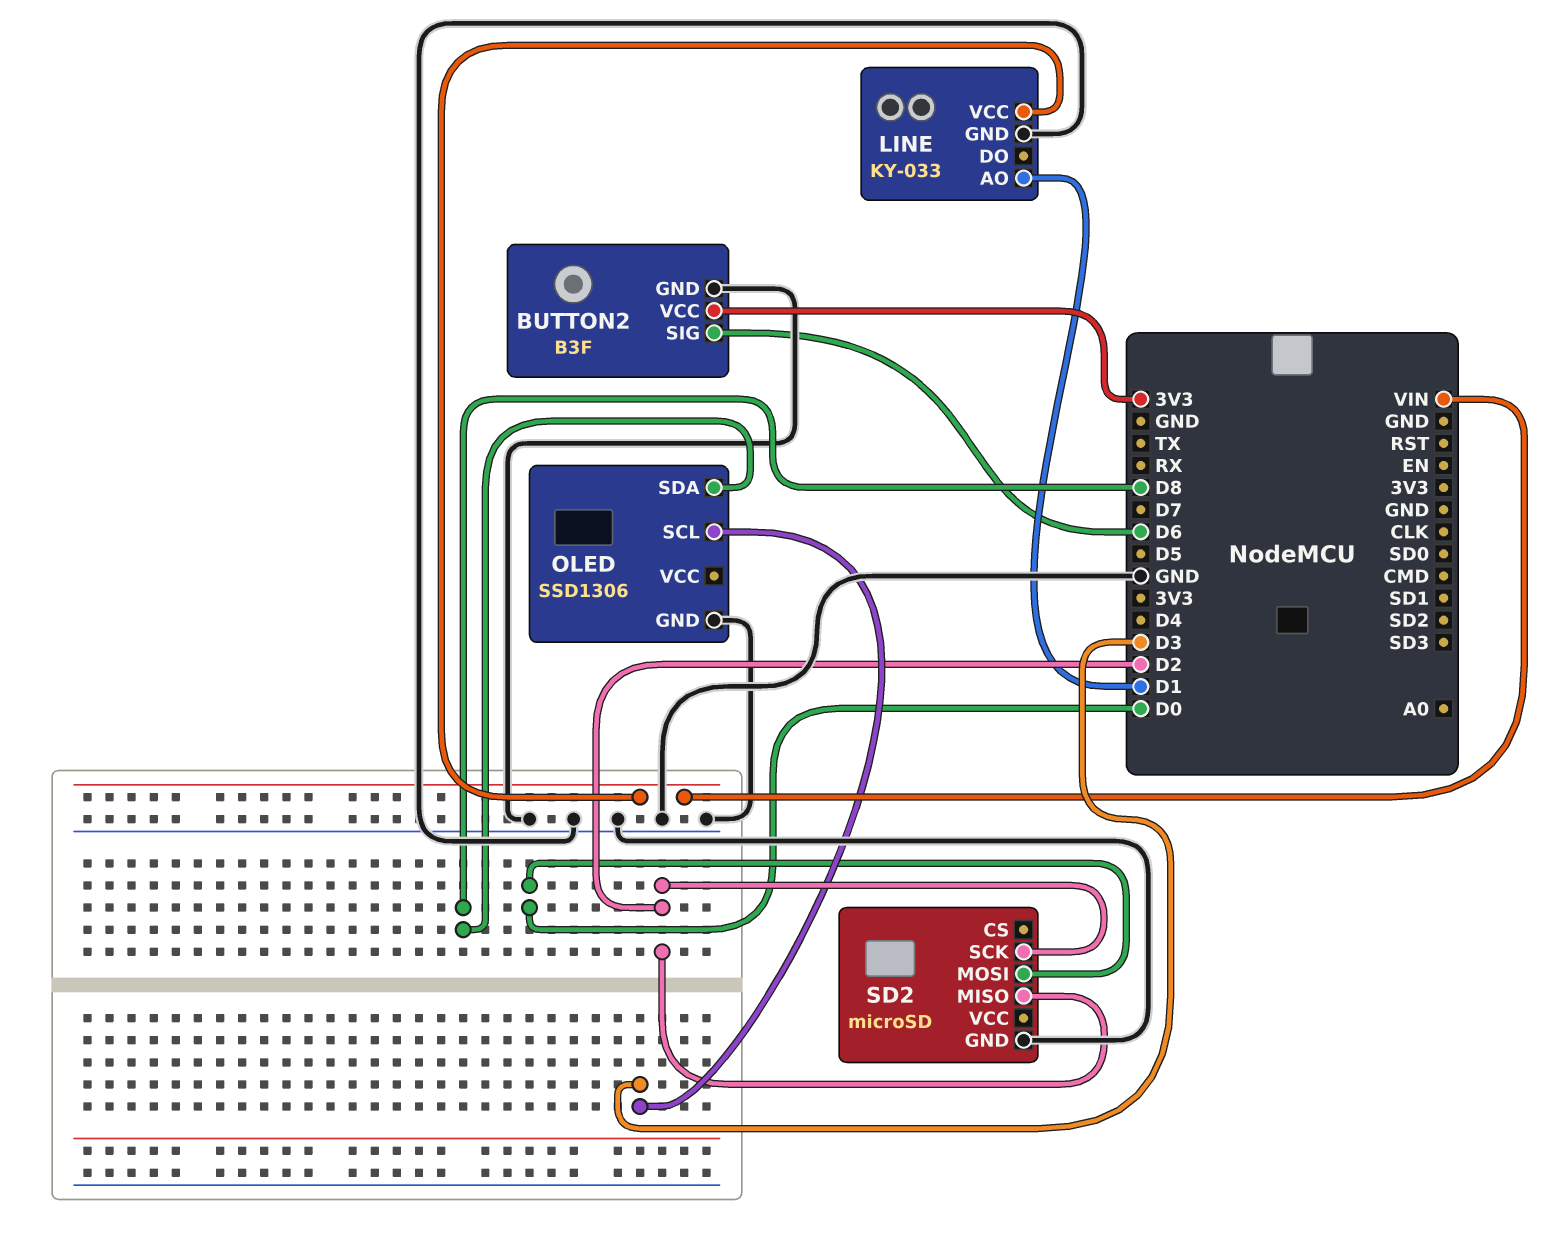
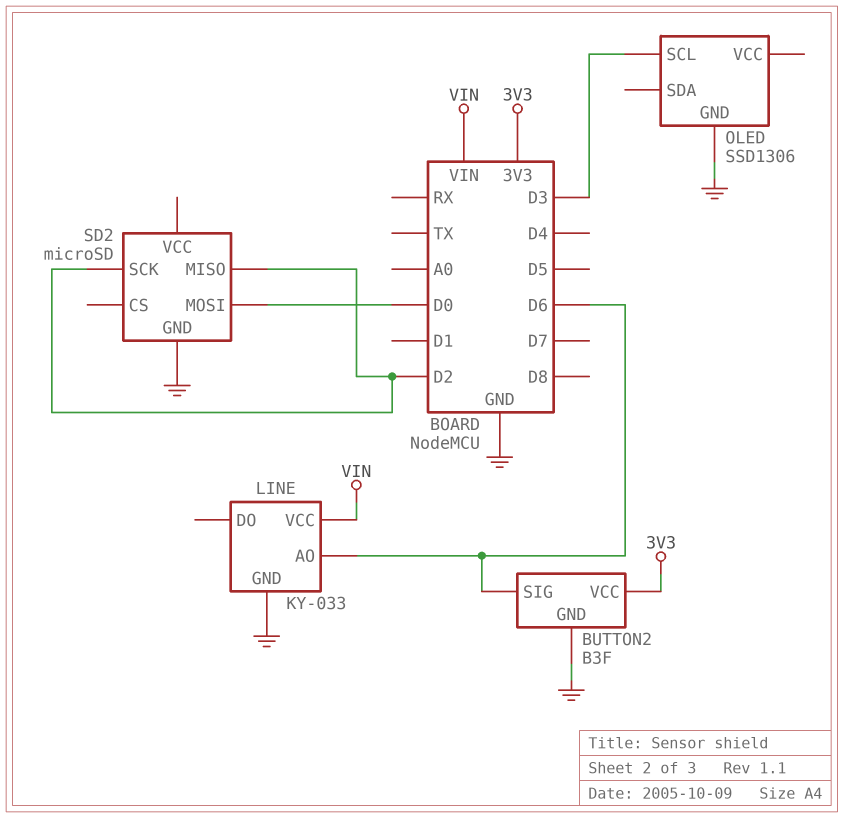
LINE pin AO: D1 -> D6
OLED pin SDA: D8 -> none

